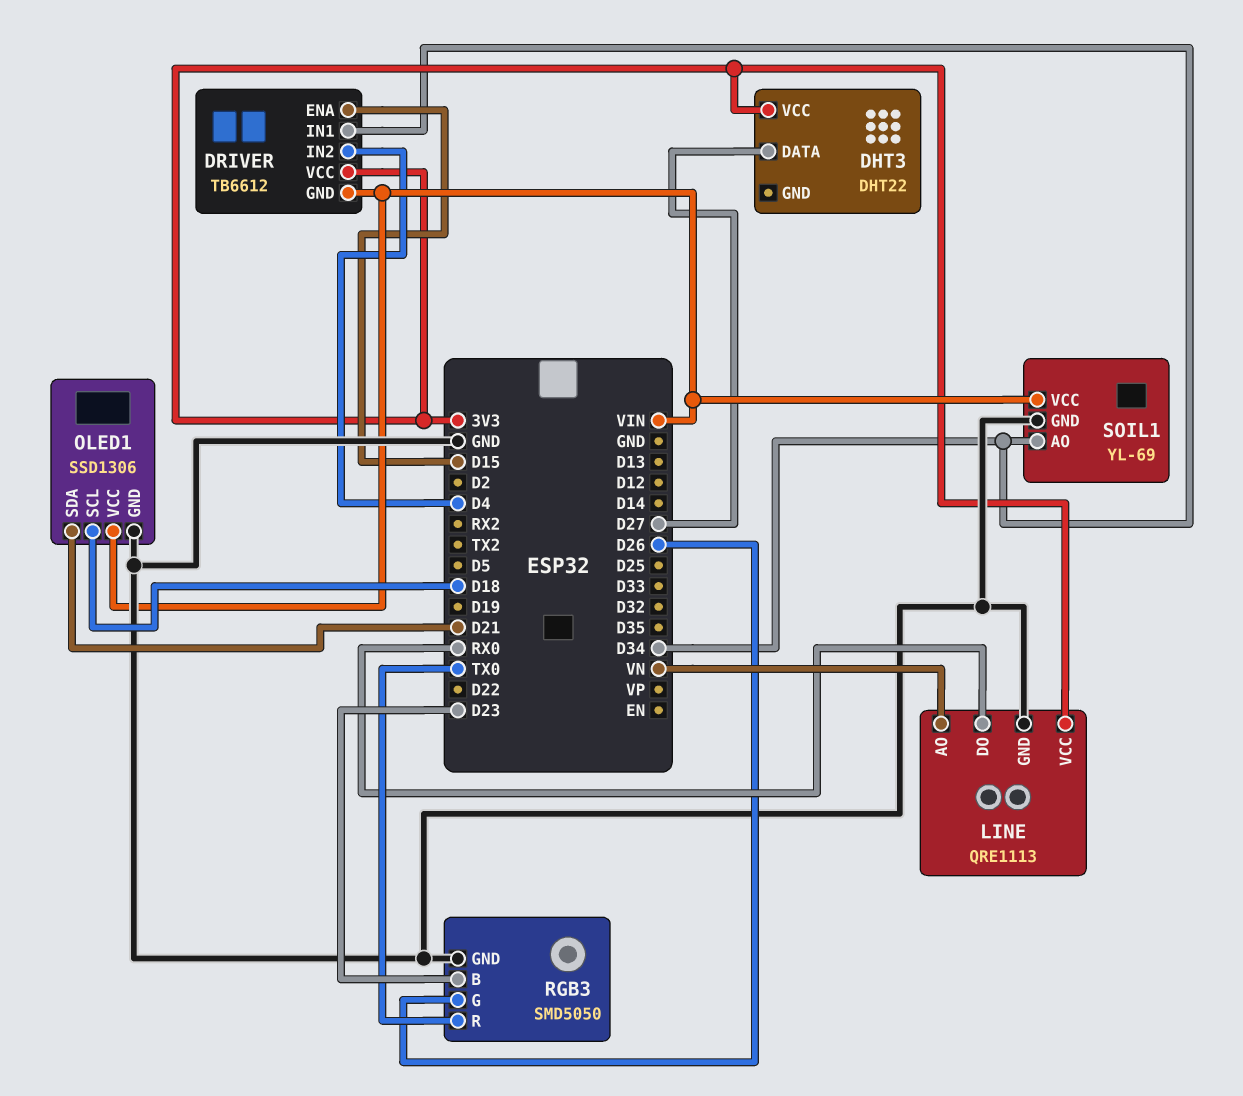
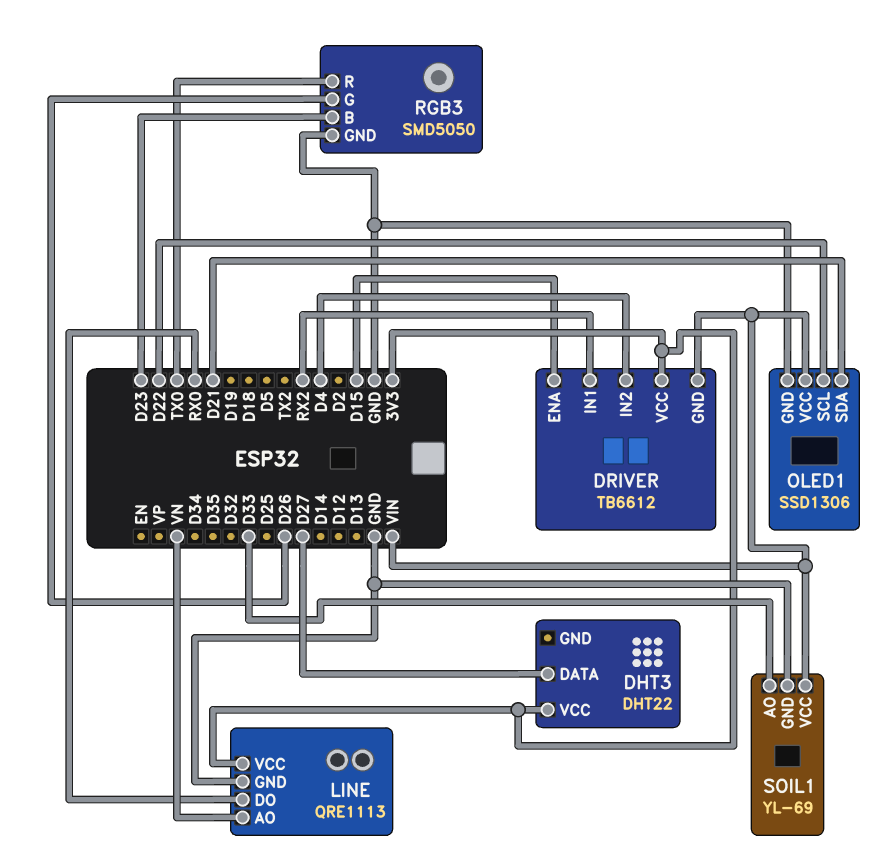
DRIVER pin IN1: D34 -> RX2
OLED1 pin SCL: D18 -> D22
SOIL1 pin AO: D34 -> D33

